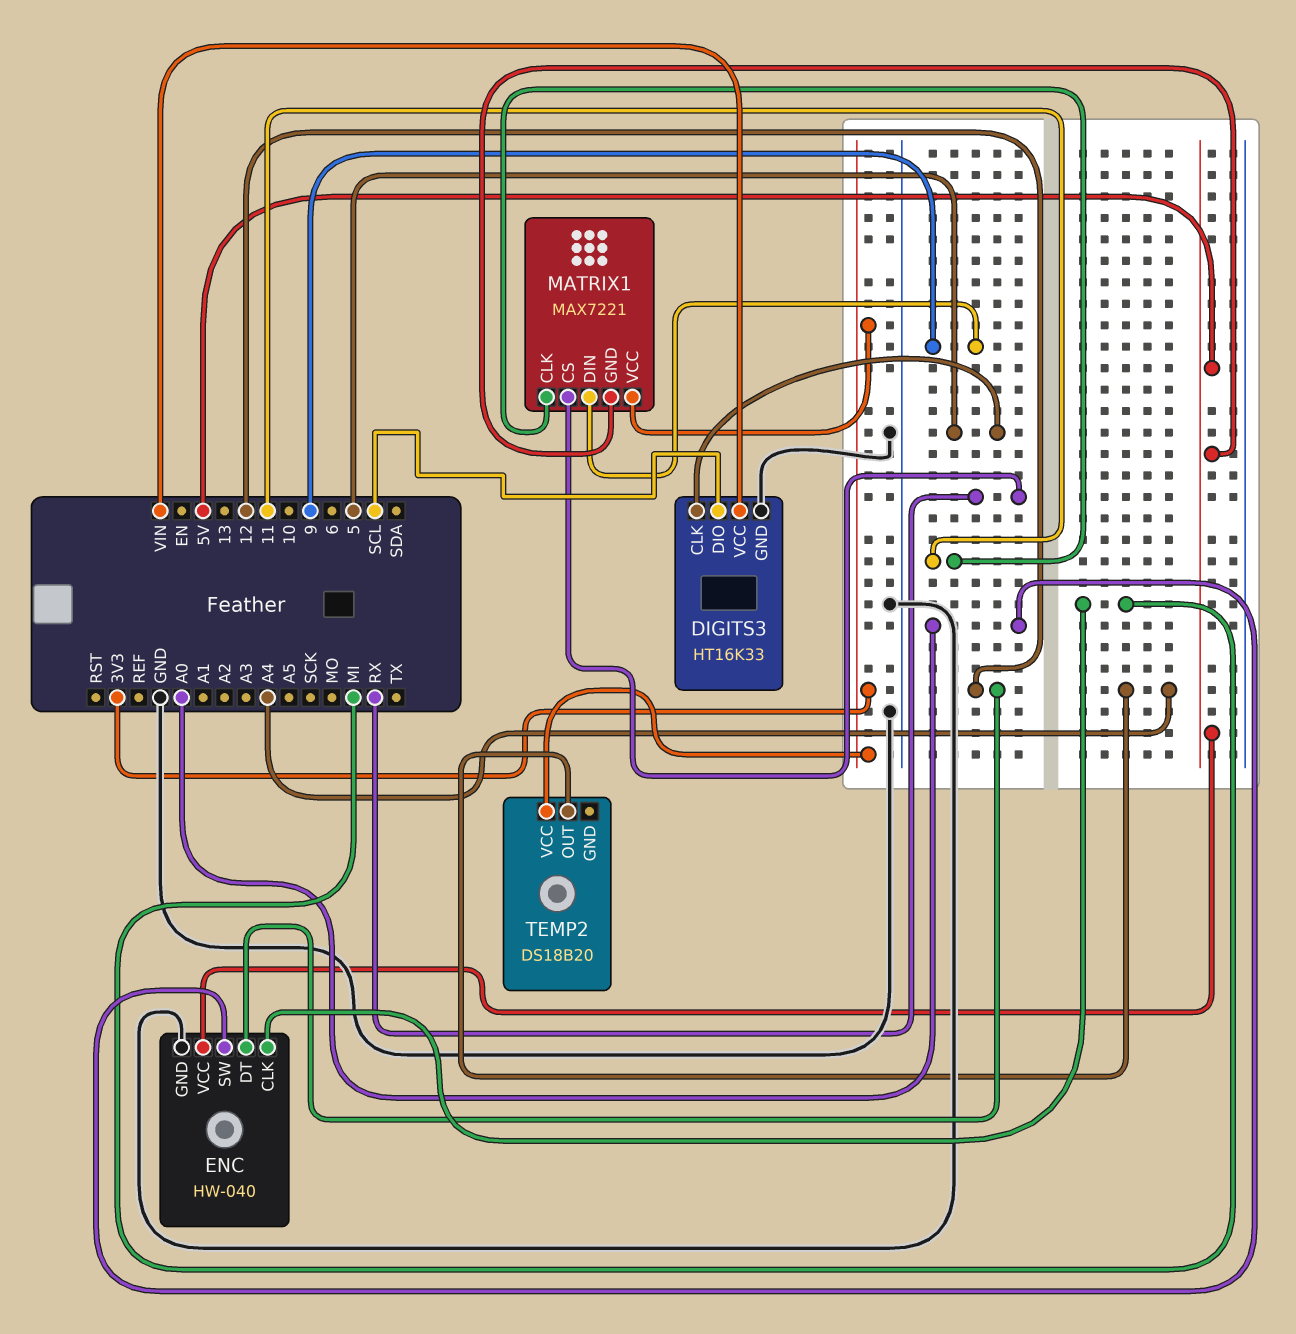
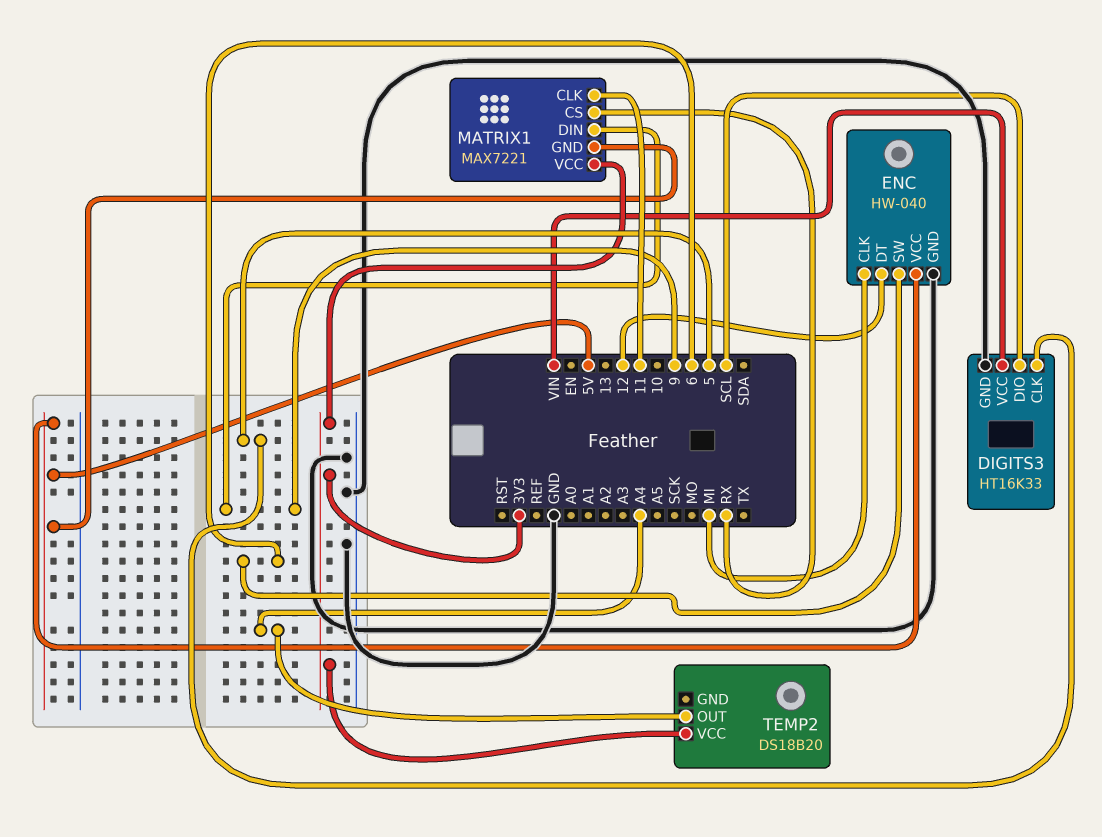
ENC pin SW: A0 -> 6

